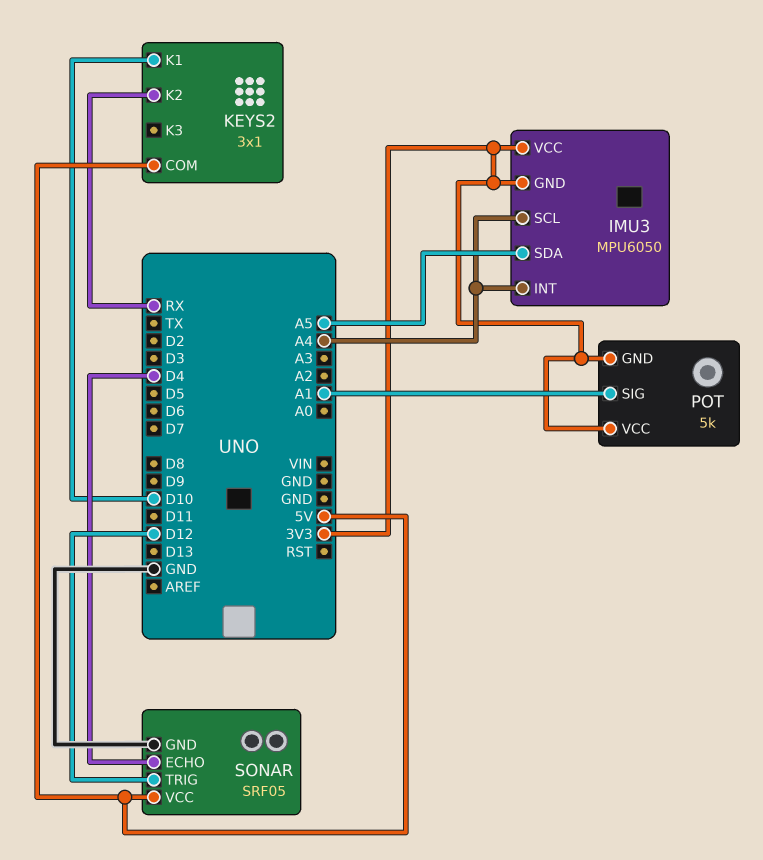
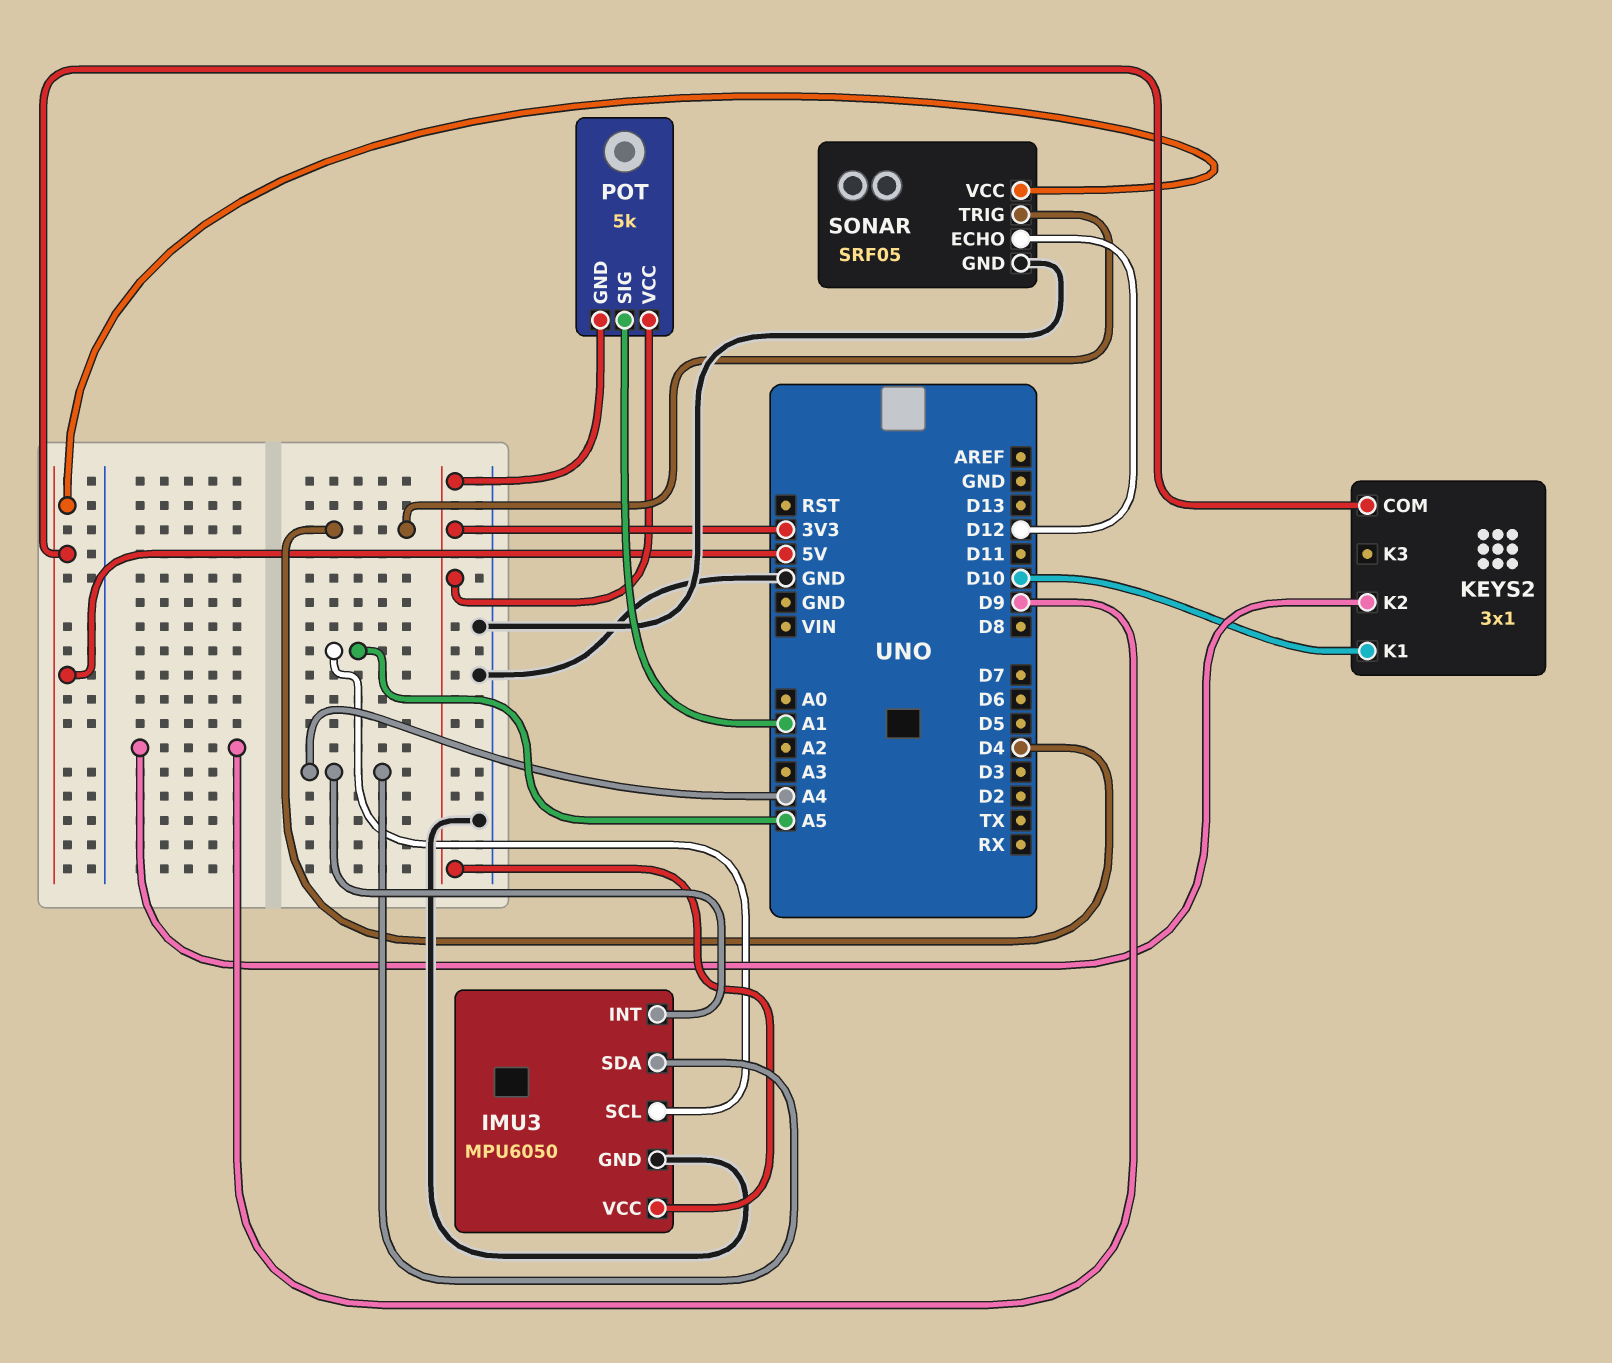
IMU3 pin GND: 3V3 -> GND
IMU3 pin SCL: A4 -> A5
IMU3 pin SDA: A5 -> A4
KEYS2 pin K2: RX -> D9
SONAR pin ECHO: D4 -> D12
SONAR pin TRIG: D12 -> D4

